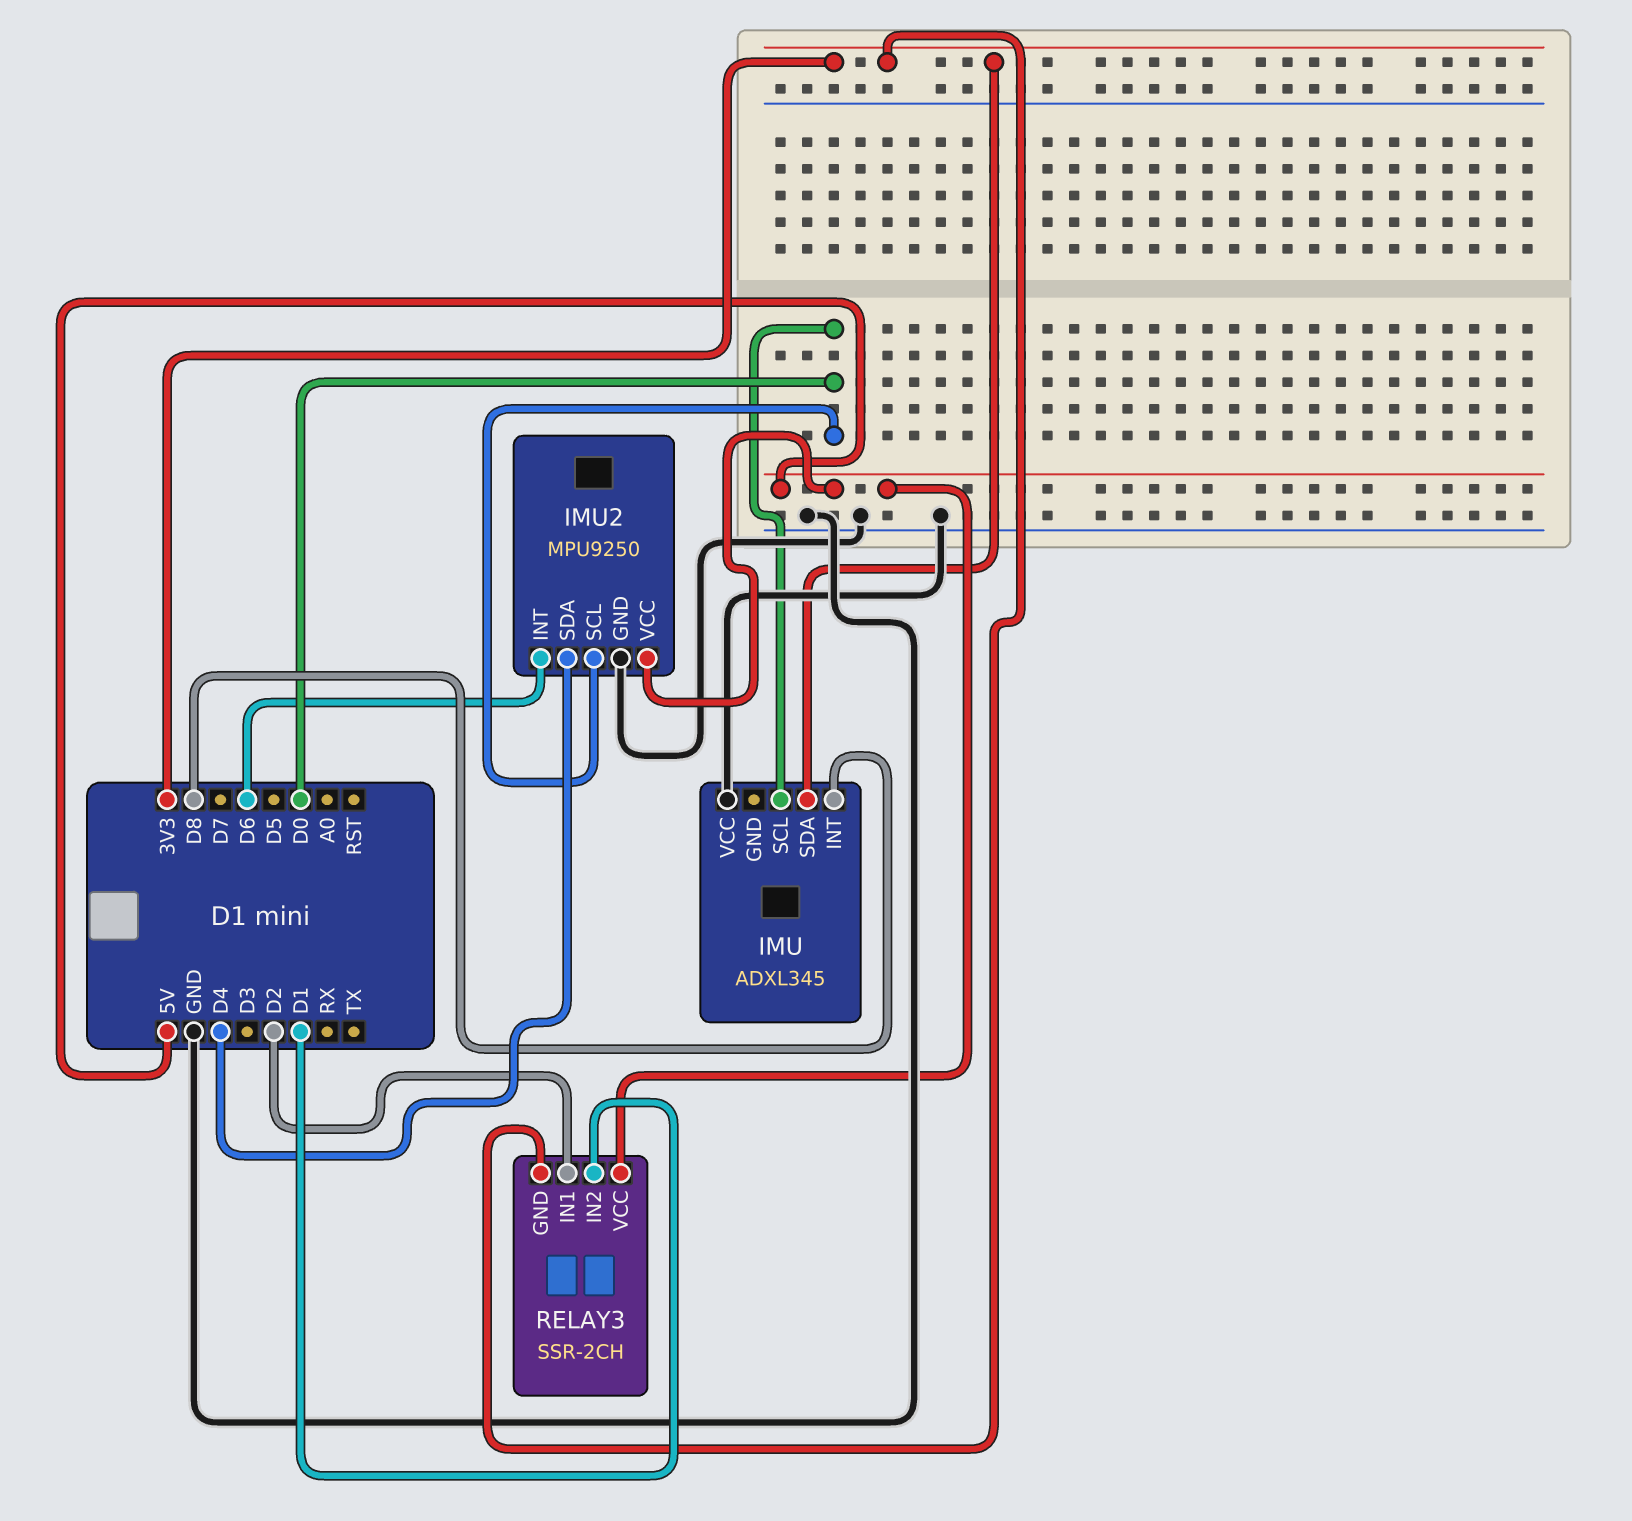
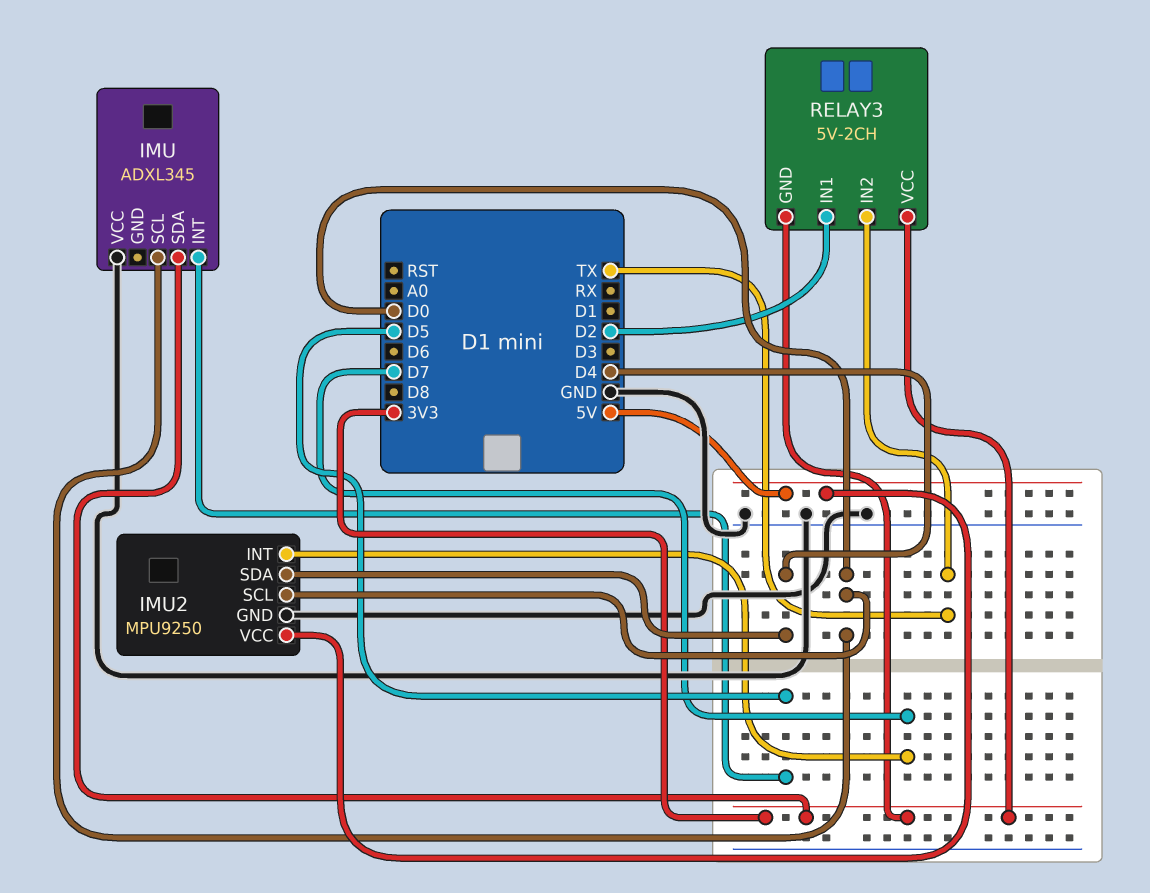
IMU pin INT: D8 -> D5
IMU2 pin INT: D6 -> D7
RELAY3: SSR-2CH -> 5V-2CH
RELAY3 pin IN2: D1 -> TX
RELAY3 pin VCC: 5V -> 3V3

